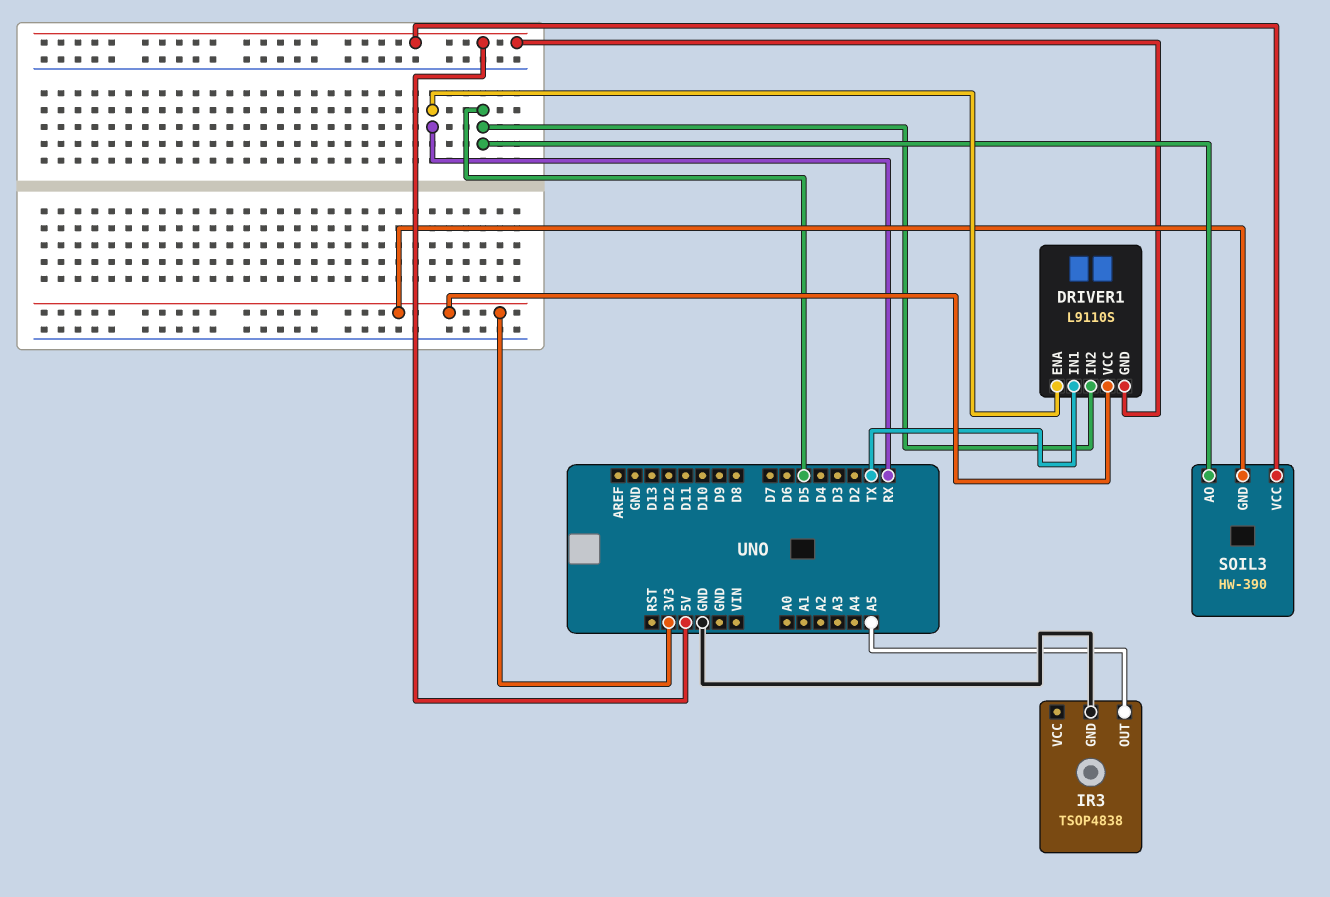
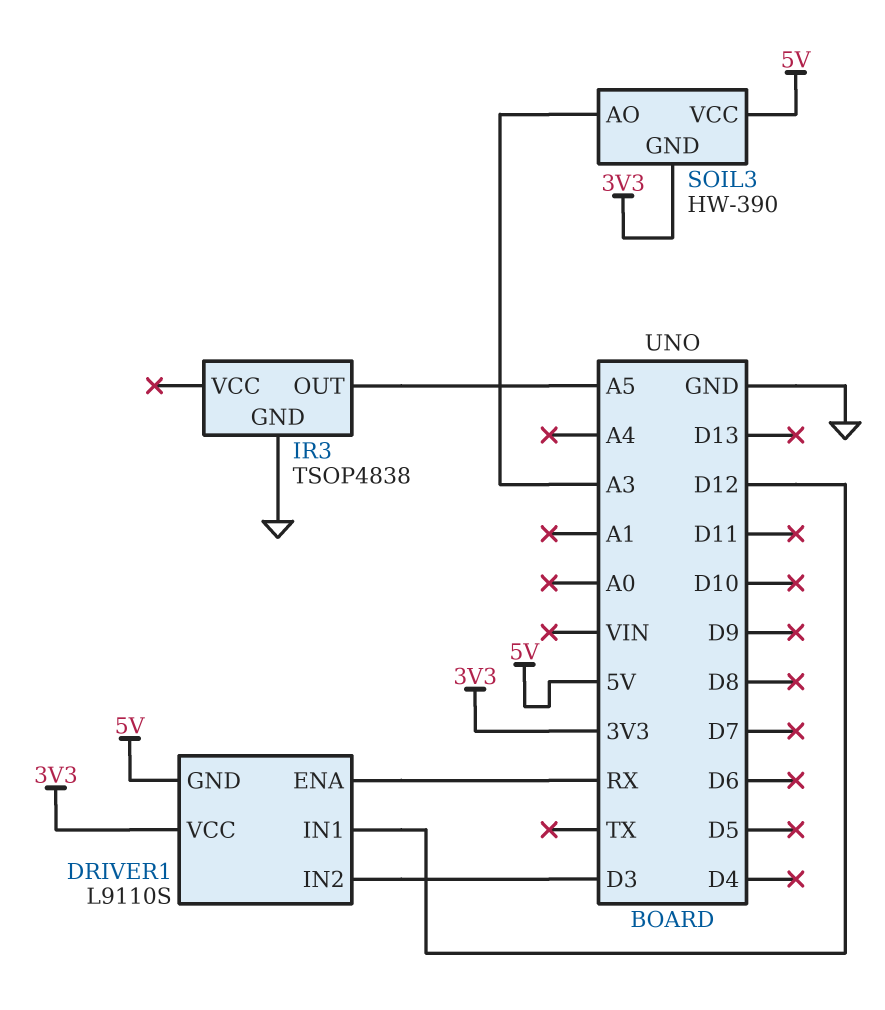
DRIVER1 pin IN1: TX -> D12
DRIVER1 pin IN2: D5 -> D3
SOIL3 pin AO: D5 -> A3

